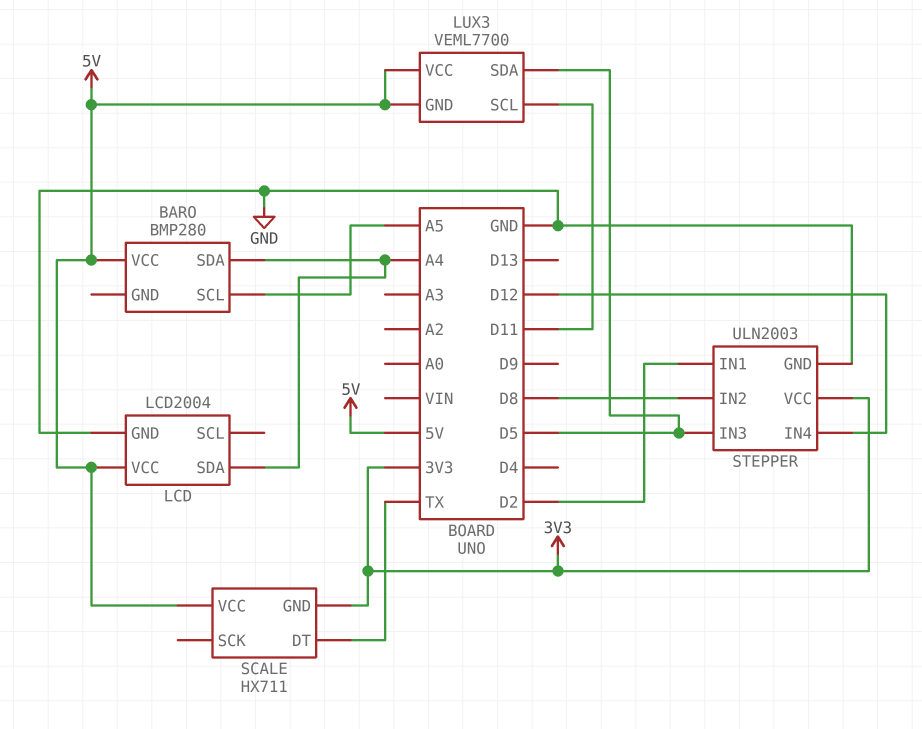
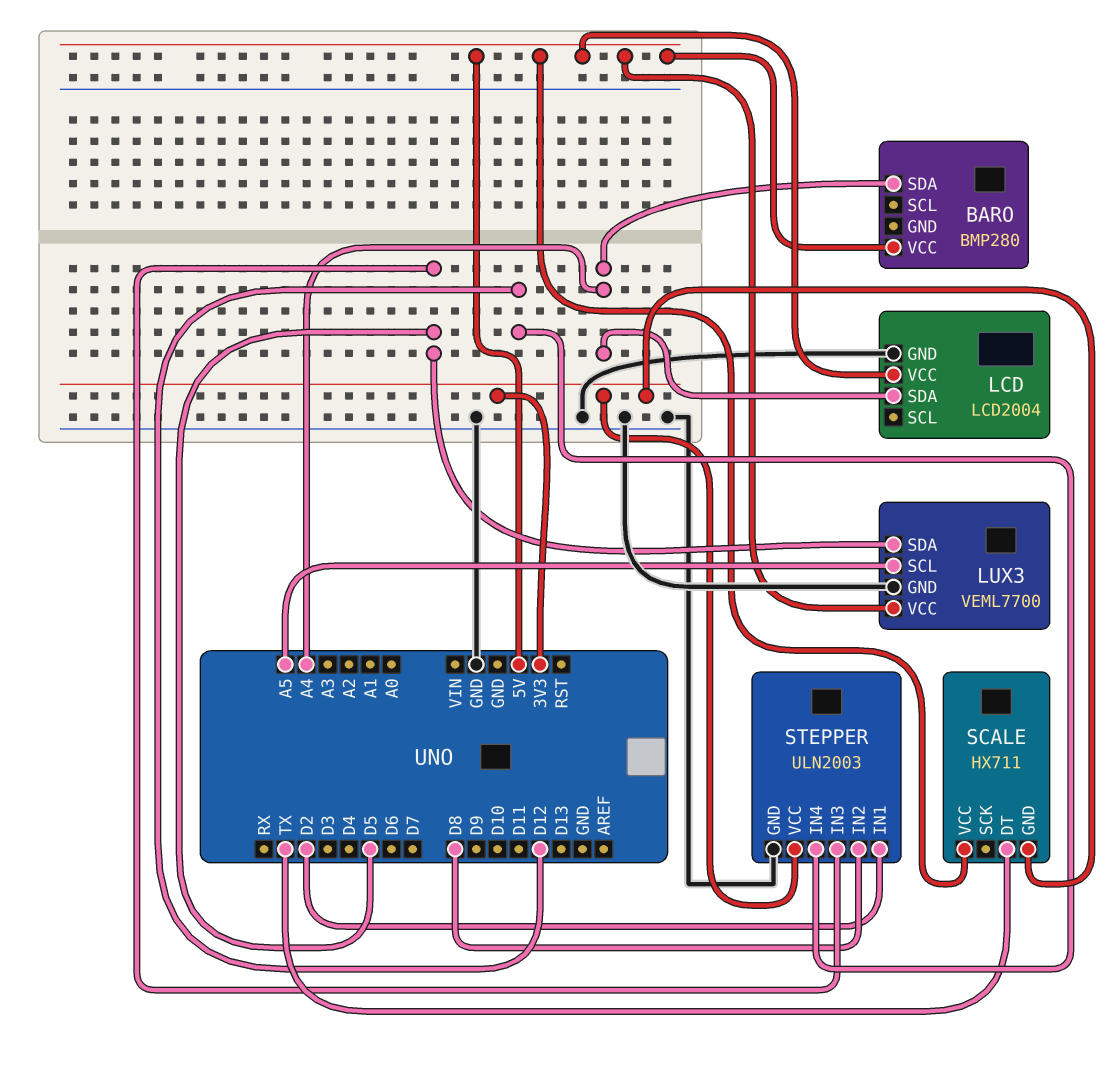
BARO pin SCL: A5 -> none
LUX3 pin GND: 5V -> GND
LUX3 pin SCL: D11 -> A5

